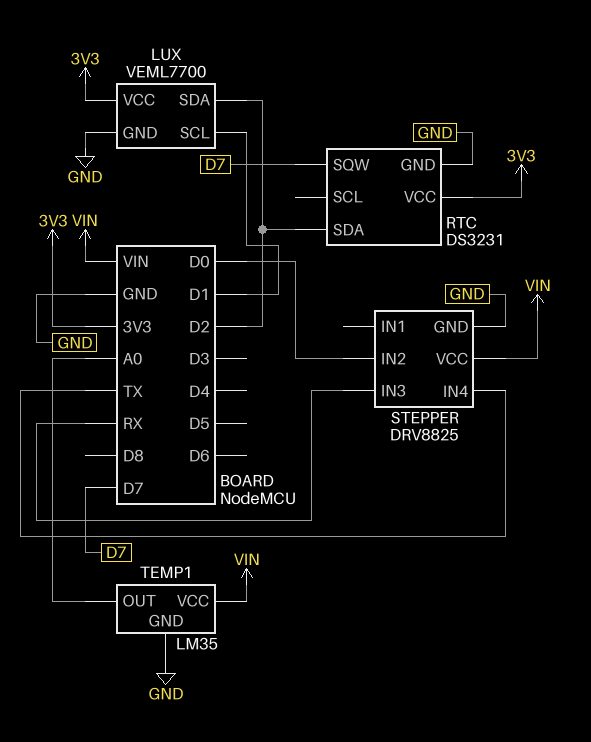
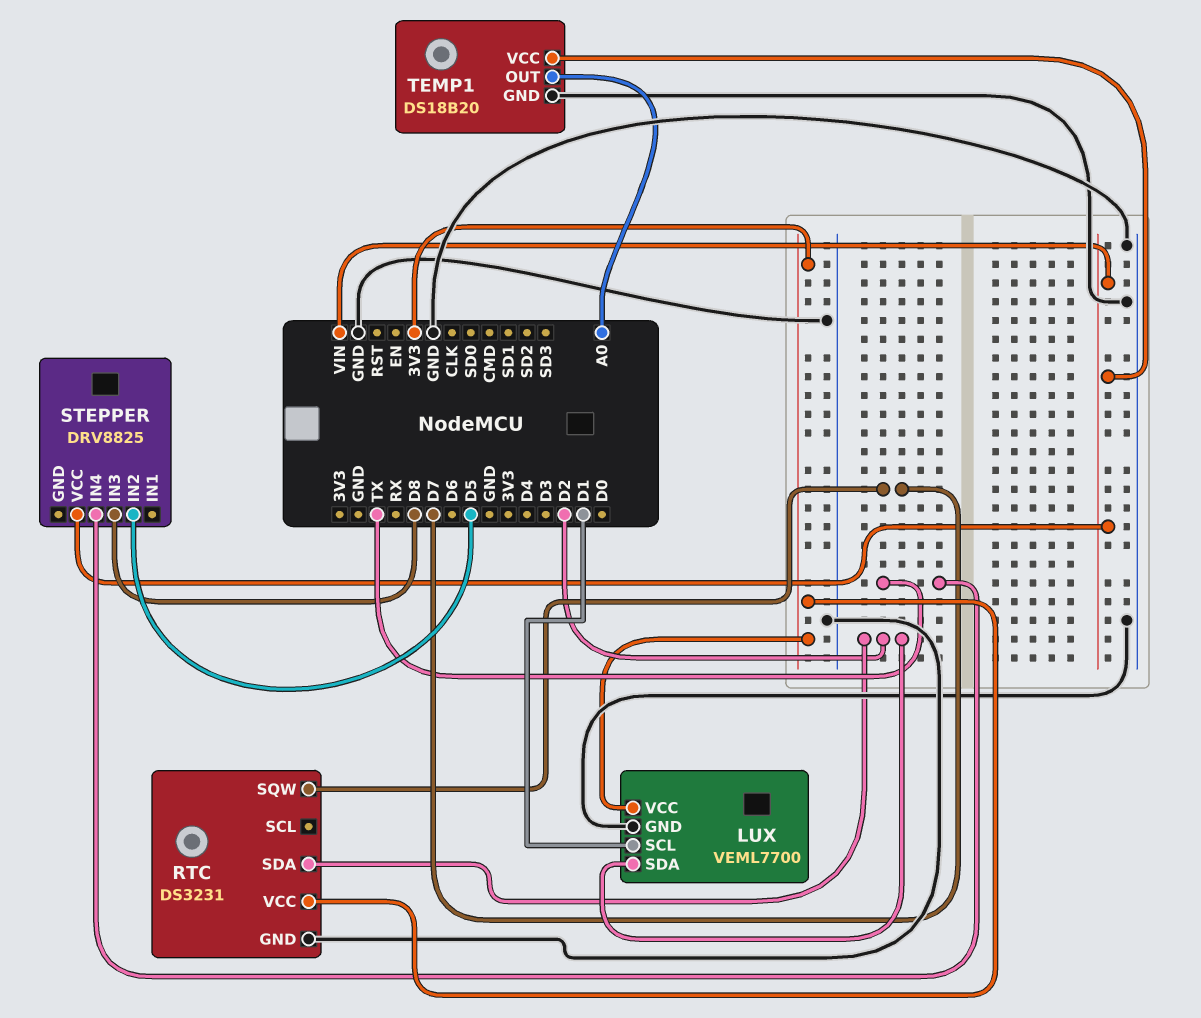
STEPPER pin GND: GND -> none
STEPPER pin IN2: D0 -> D5
STEPPER pin IN3: RX -> D8
TEMP1: LM35 -> DS18B20

